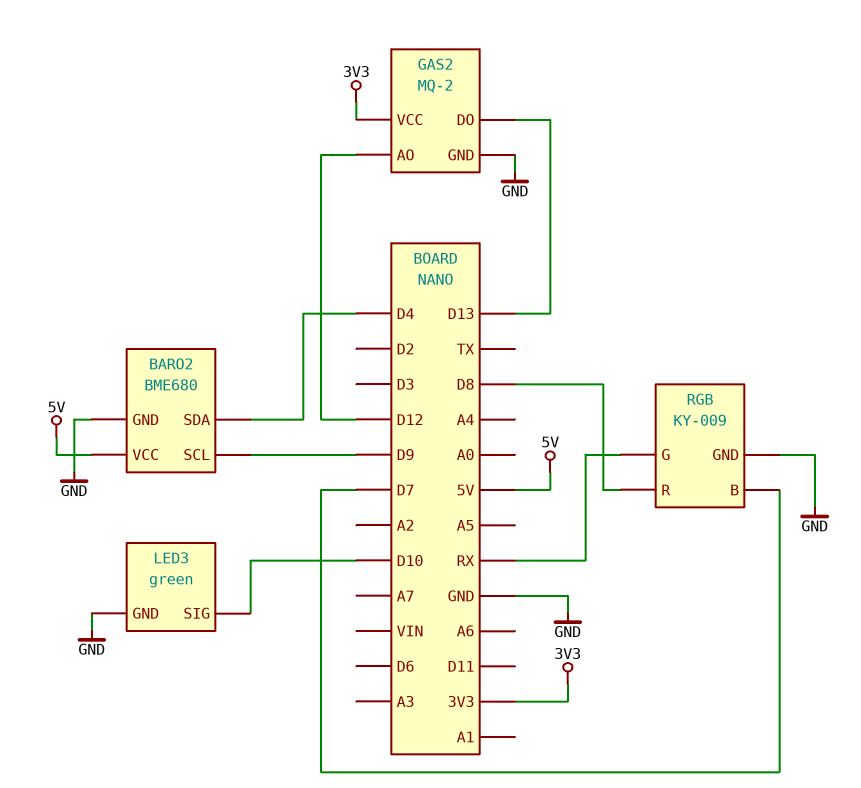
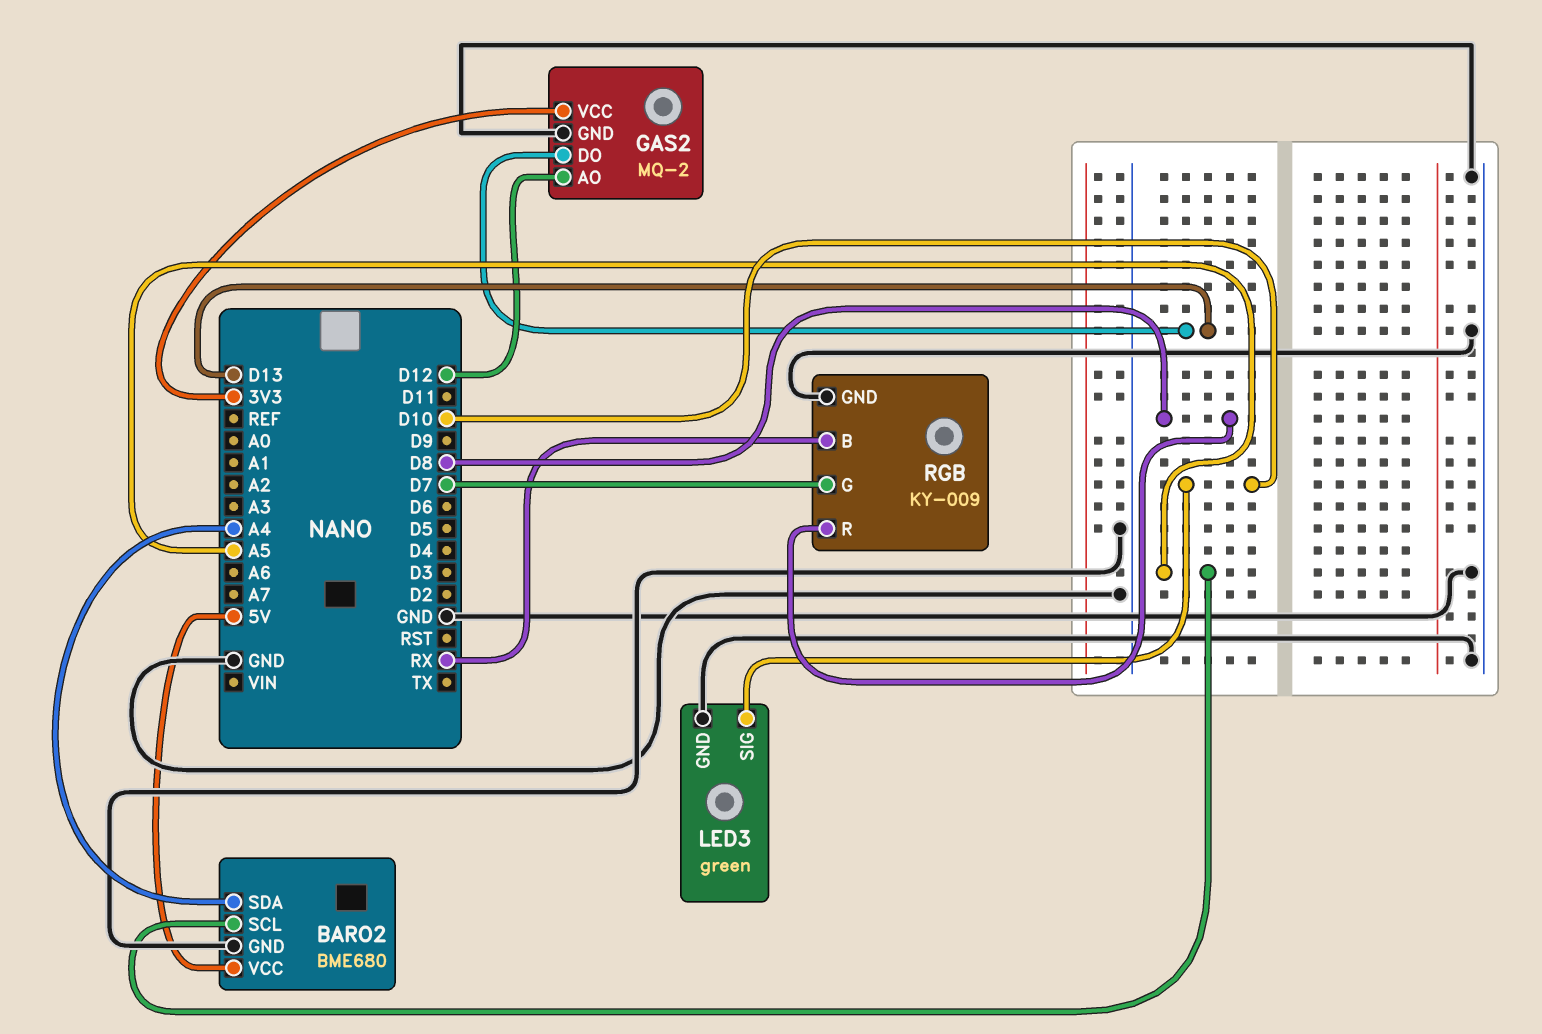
BARO2 pin SCL: D9 -> A5
BARO2 pin SDA: D4 -> A4
RGB pin B: D7 -> RX
RGB pin G: RX -> D7

